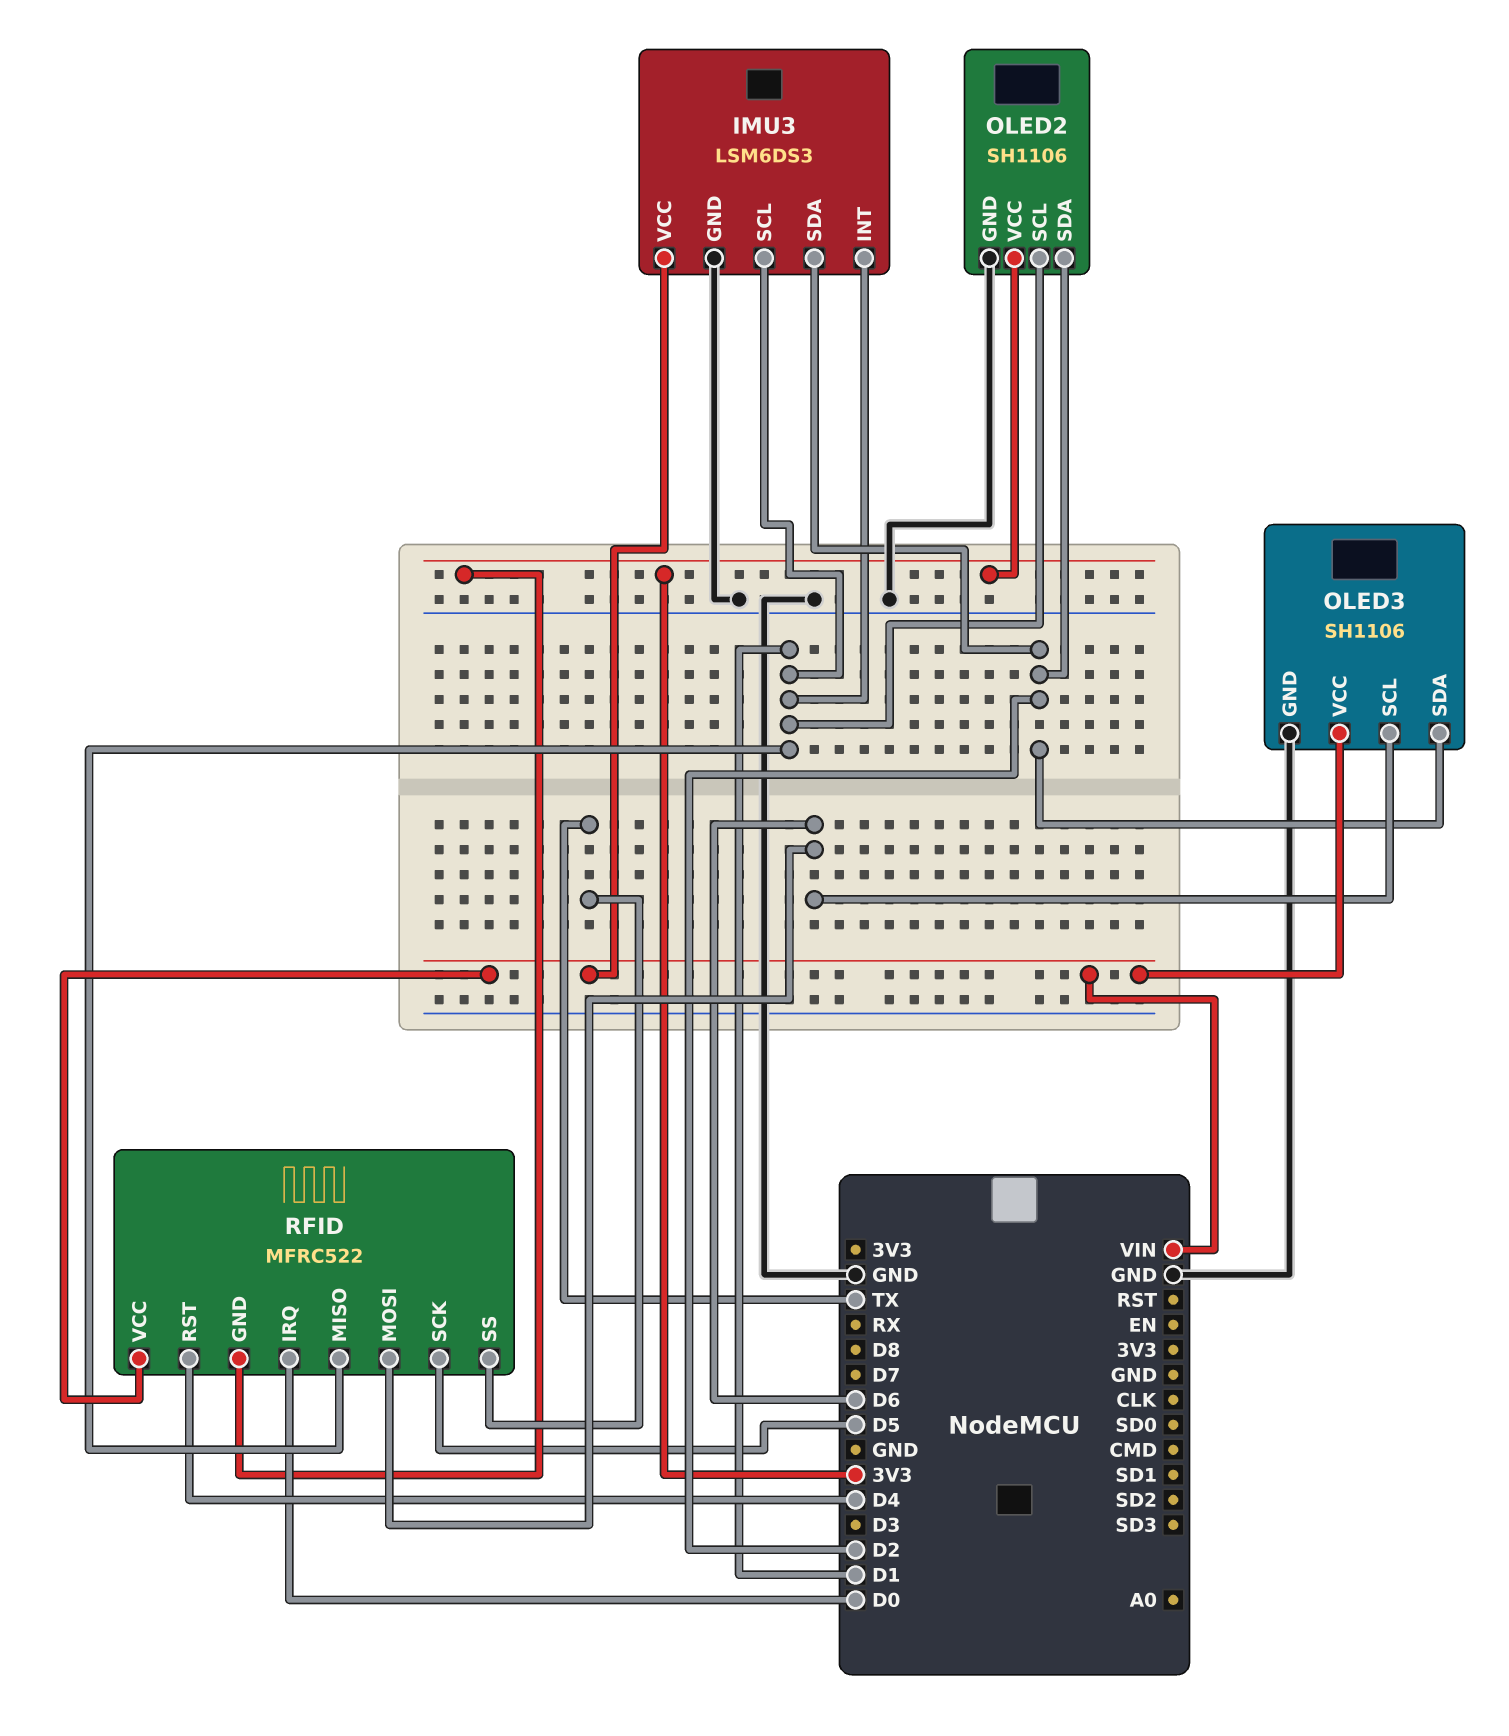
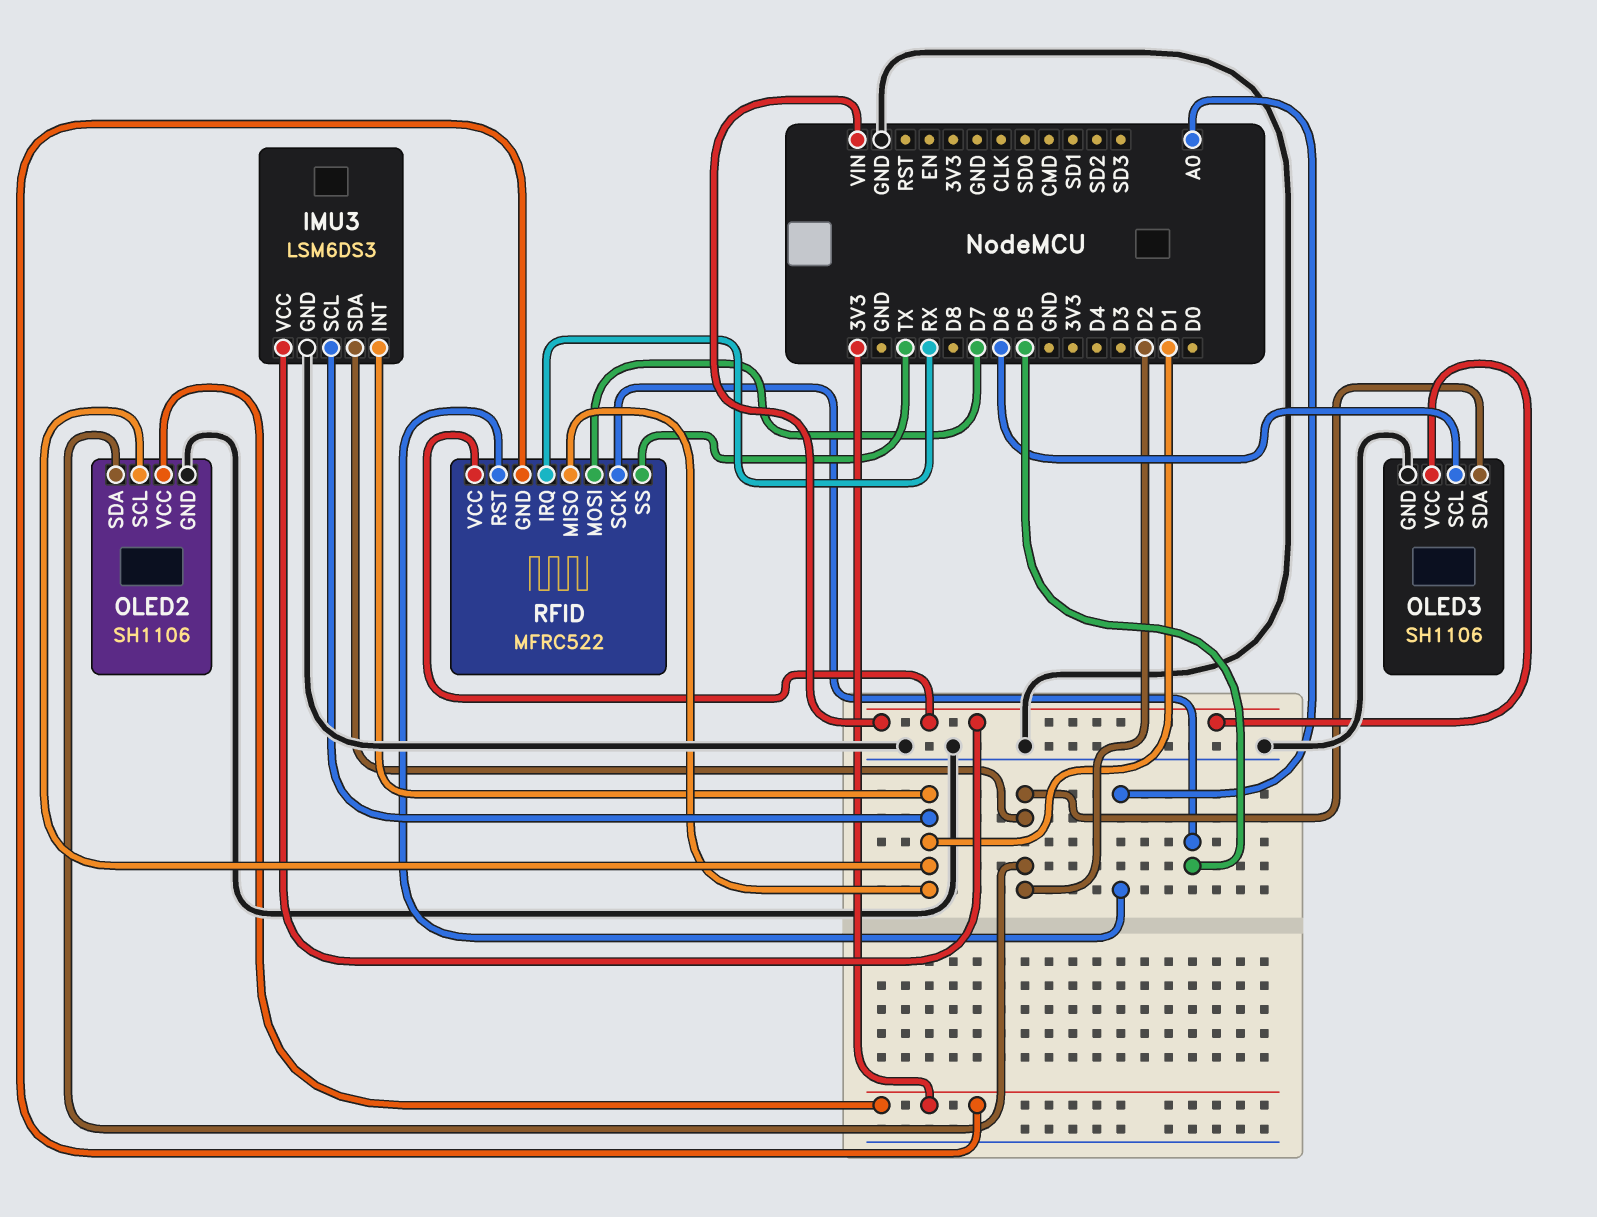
RFID pin IRQ: D0 -> RX
RFID pin MOSI: D6 -> D7
RFID pin RST: D4 -> A0

